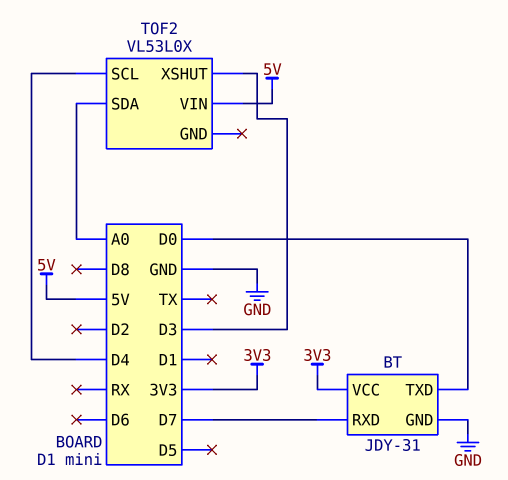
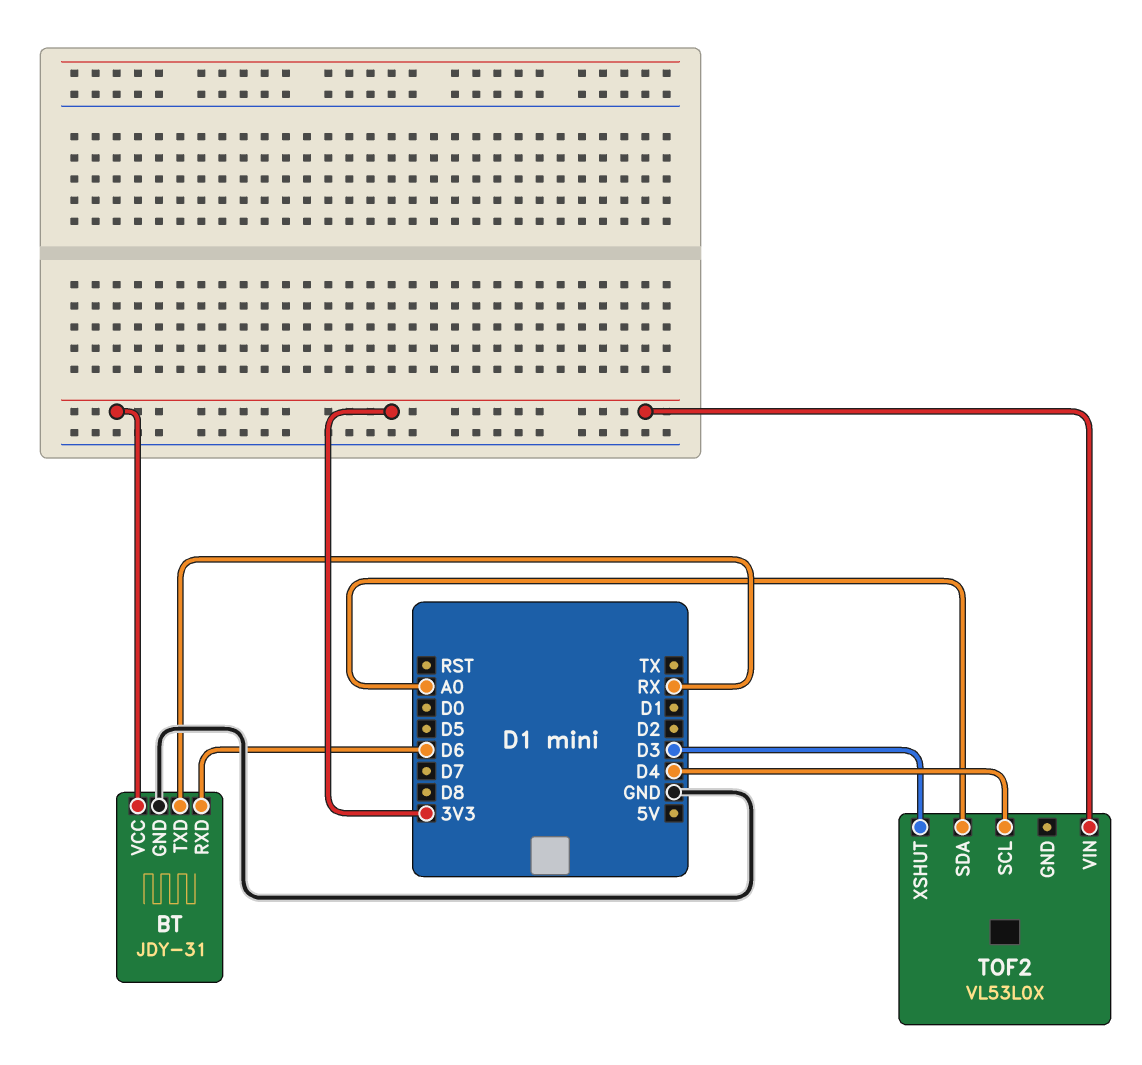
BT pin RXD: D7 -> D6
BT pin TXD: D0 -> RX
TOF2 pin VIN: 5V -> 3V3

